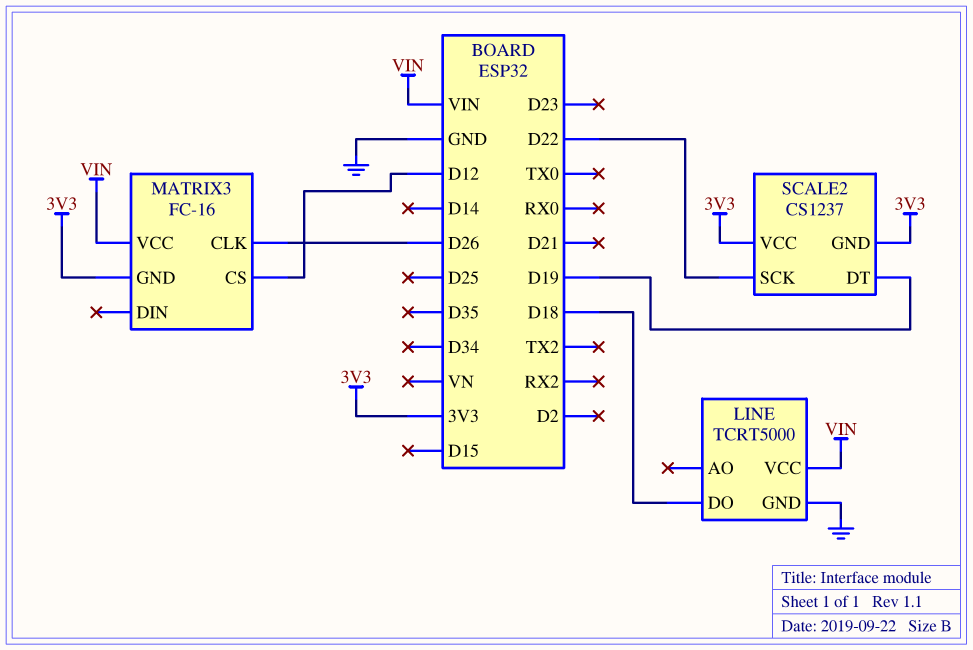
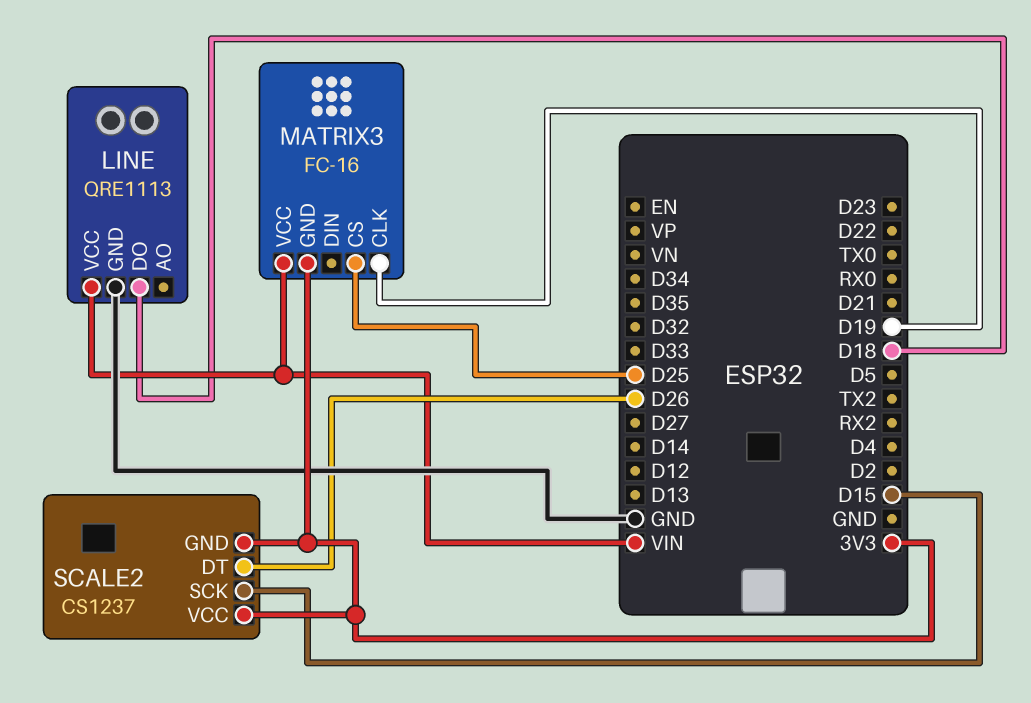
LINE: TCRT5000 -> QRE1113
MATRIX3 pin CLK: D26 -> D19
MATRIX3 pin CS: D12 -> D25
SCALE2 pin DT: D19 -> D26
SCALE2 pin SCK: D22 -> D15

